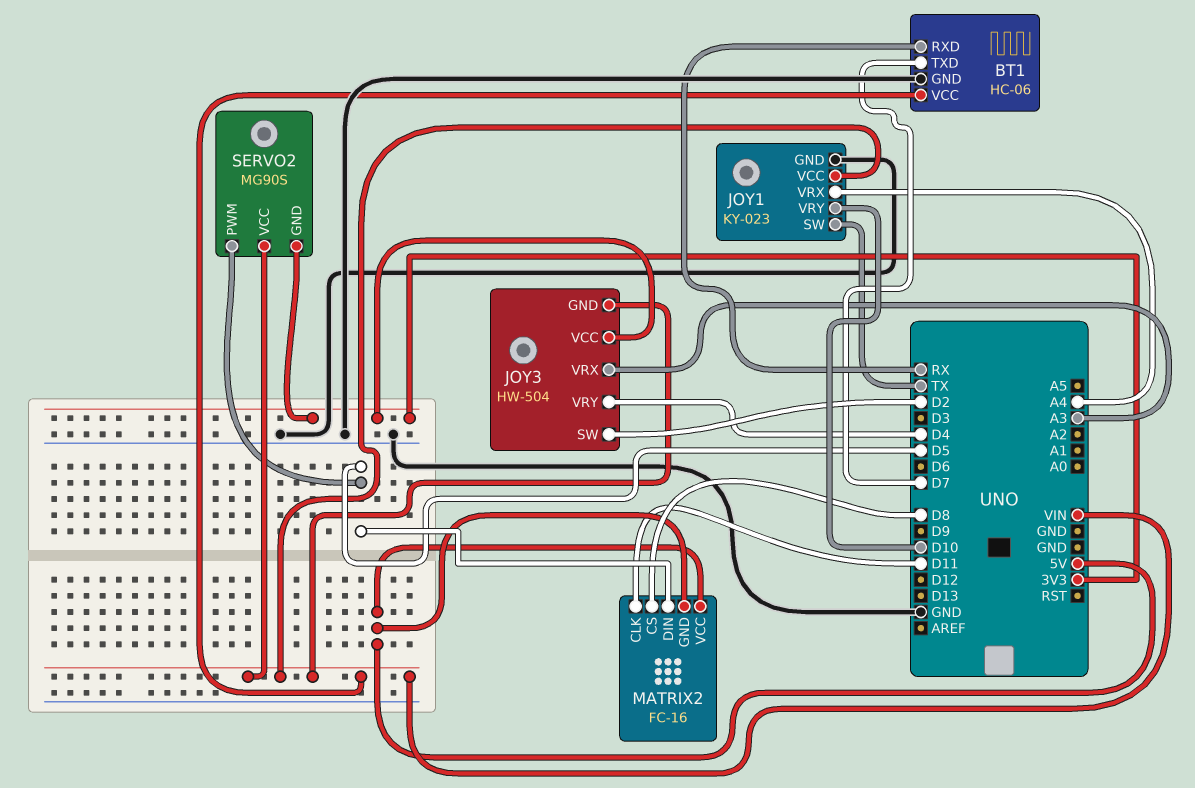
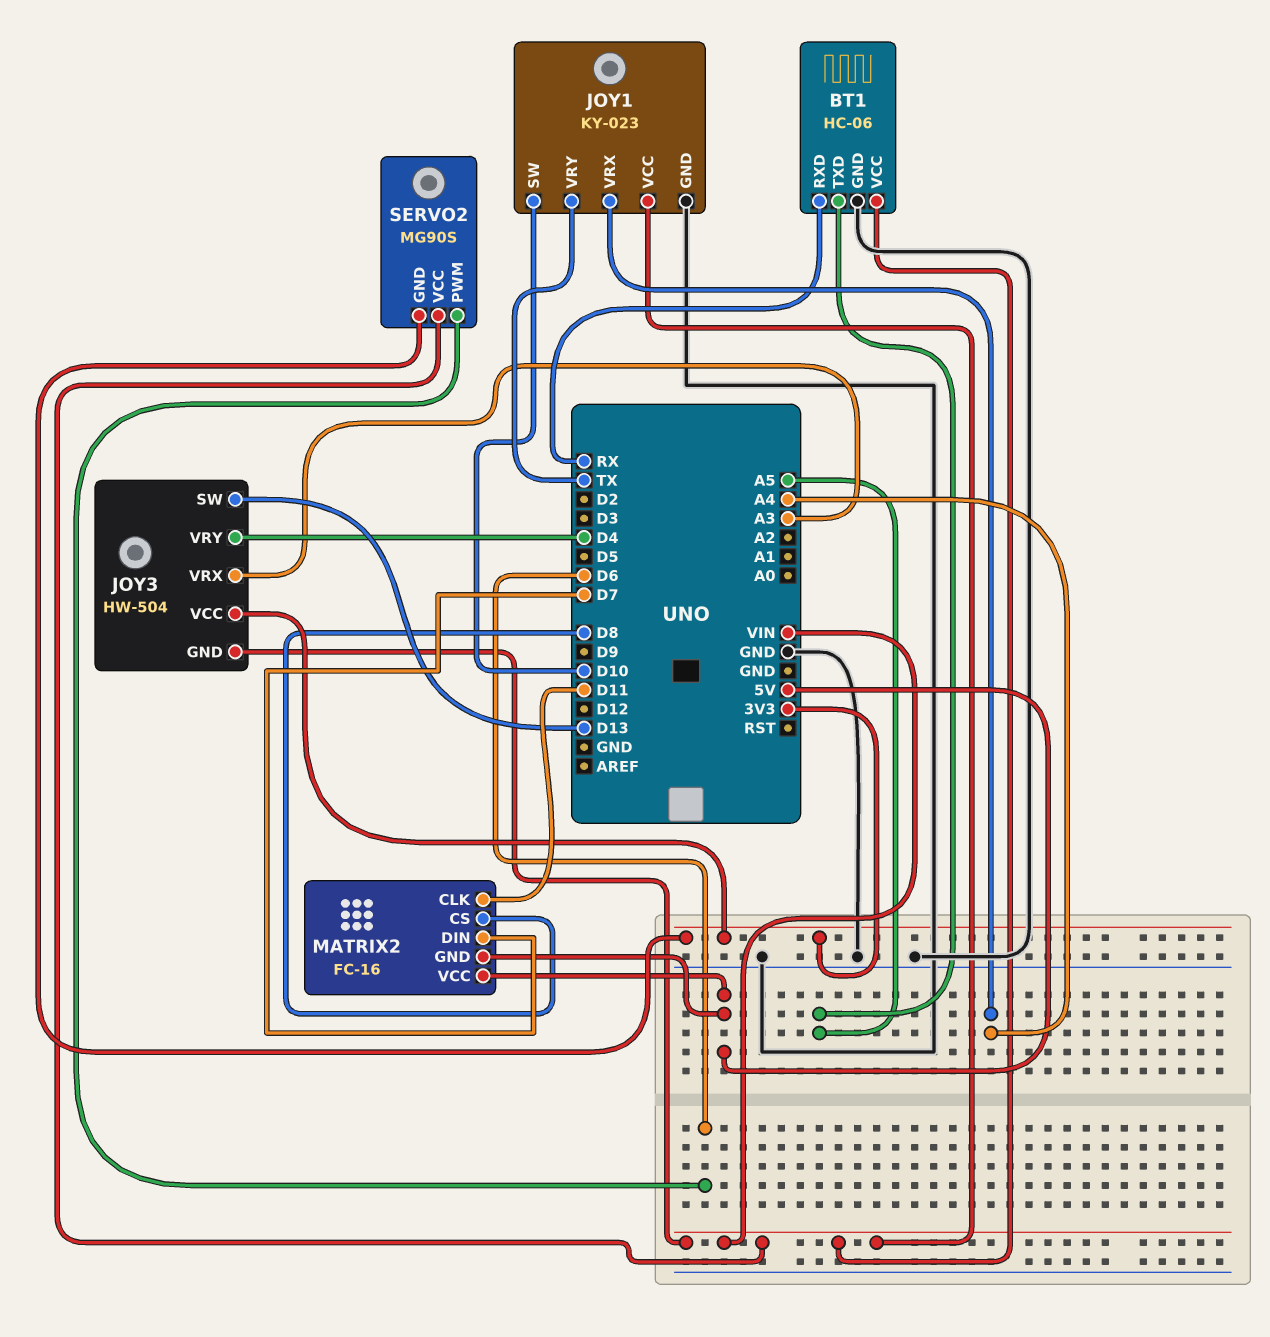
BT1 pin TXD: D7 -> A5
JOY1 pin SW: TX -> D10
JOY1 pin VRY: D10 -> TX
JOY3 pin SW: D2 -> D13
MATRIX2 pin DIN: D5 -> D7
SERVO2 pin PWM: D5 -> D6

